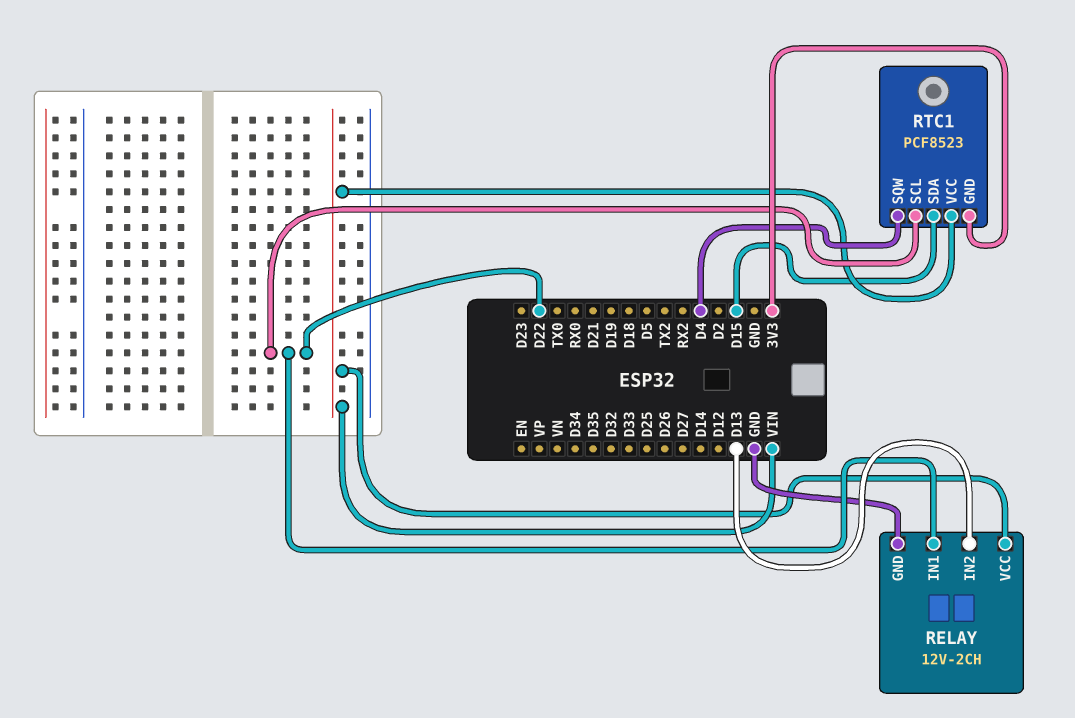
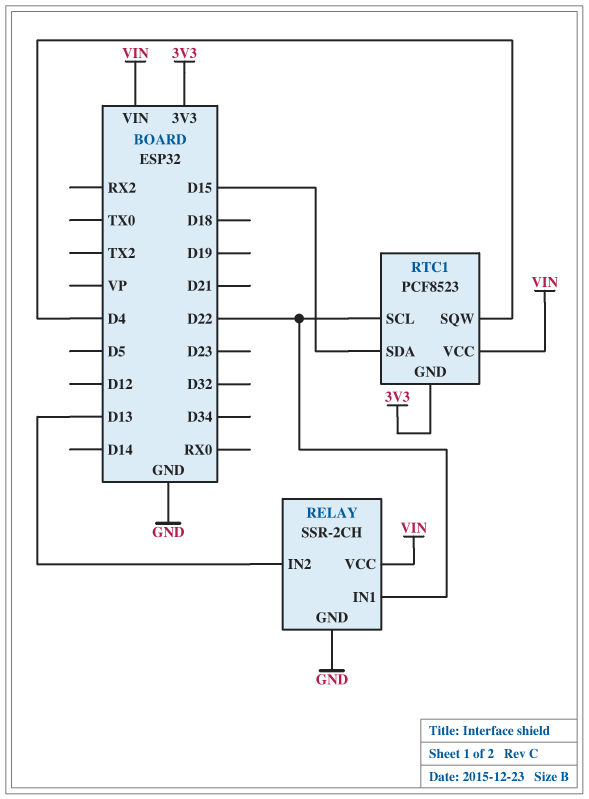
RELAY: 12V-2CH -> SSR-2CH

